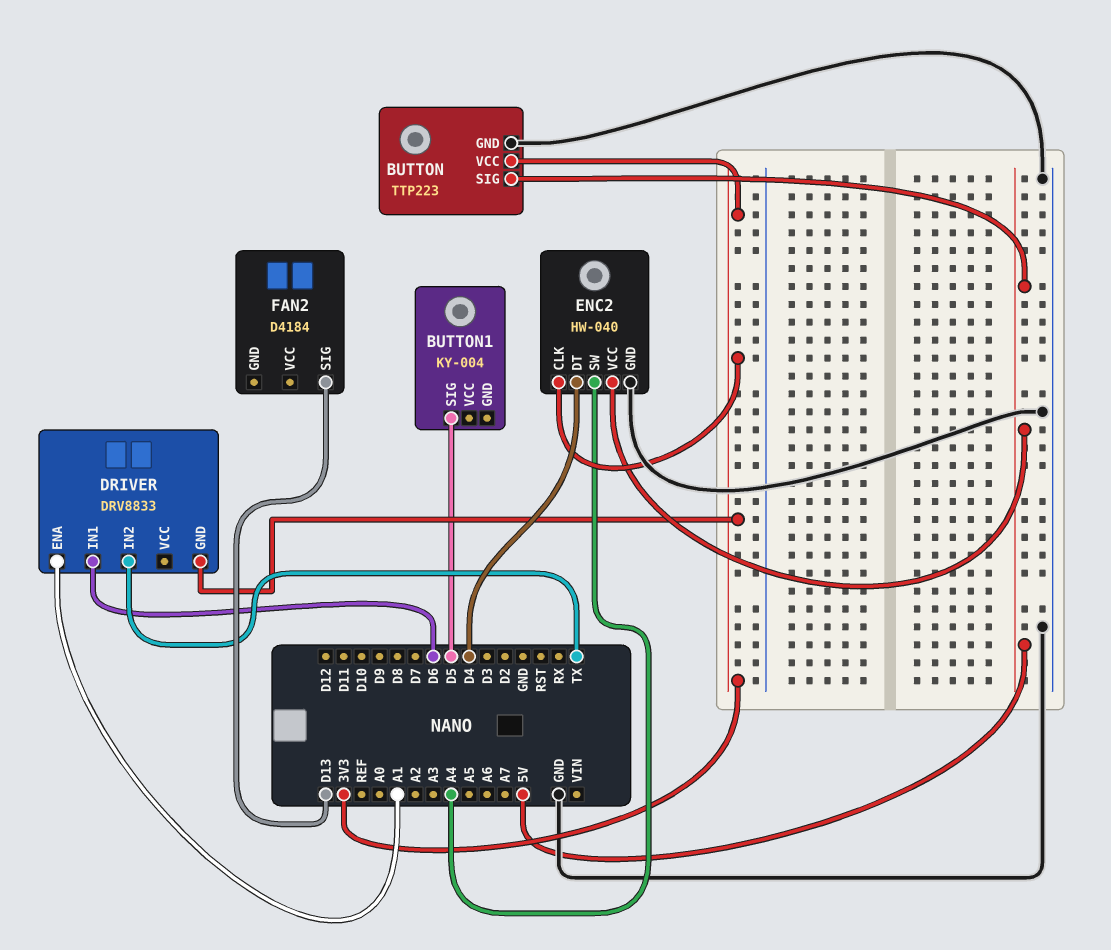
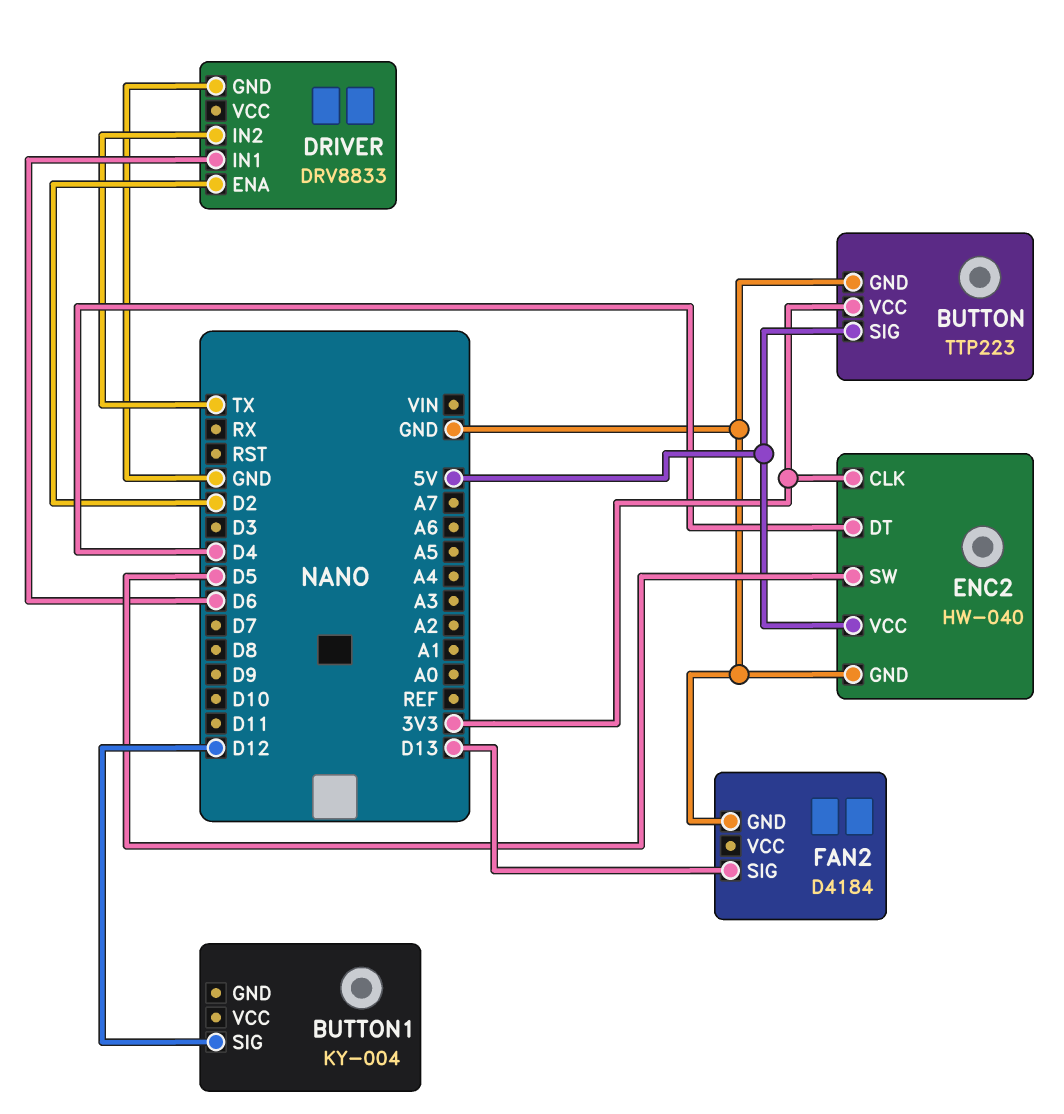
BUTTON1 pin SIG: D5 -> D12
DRIVER pin ENA: A1 -> D2
DRIVER pin GND: 3V3 -> GND
ENC2 pin SW: A4 -> D5
FAN2 pin GND: none -> GND

